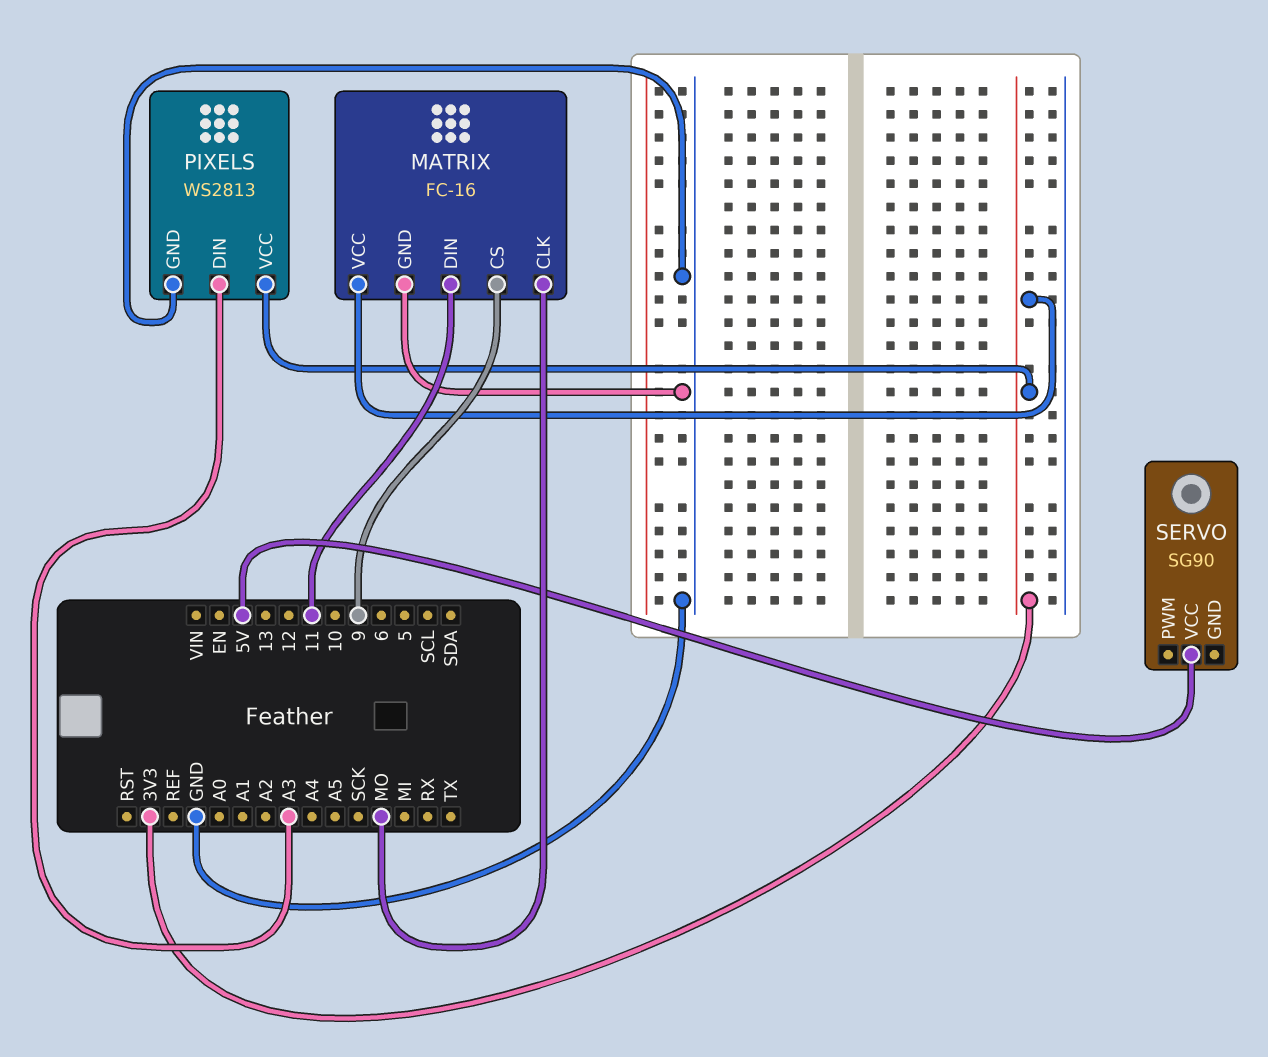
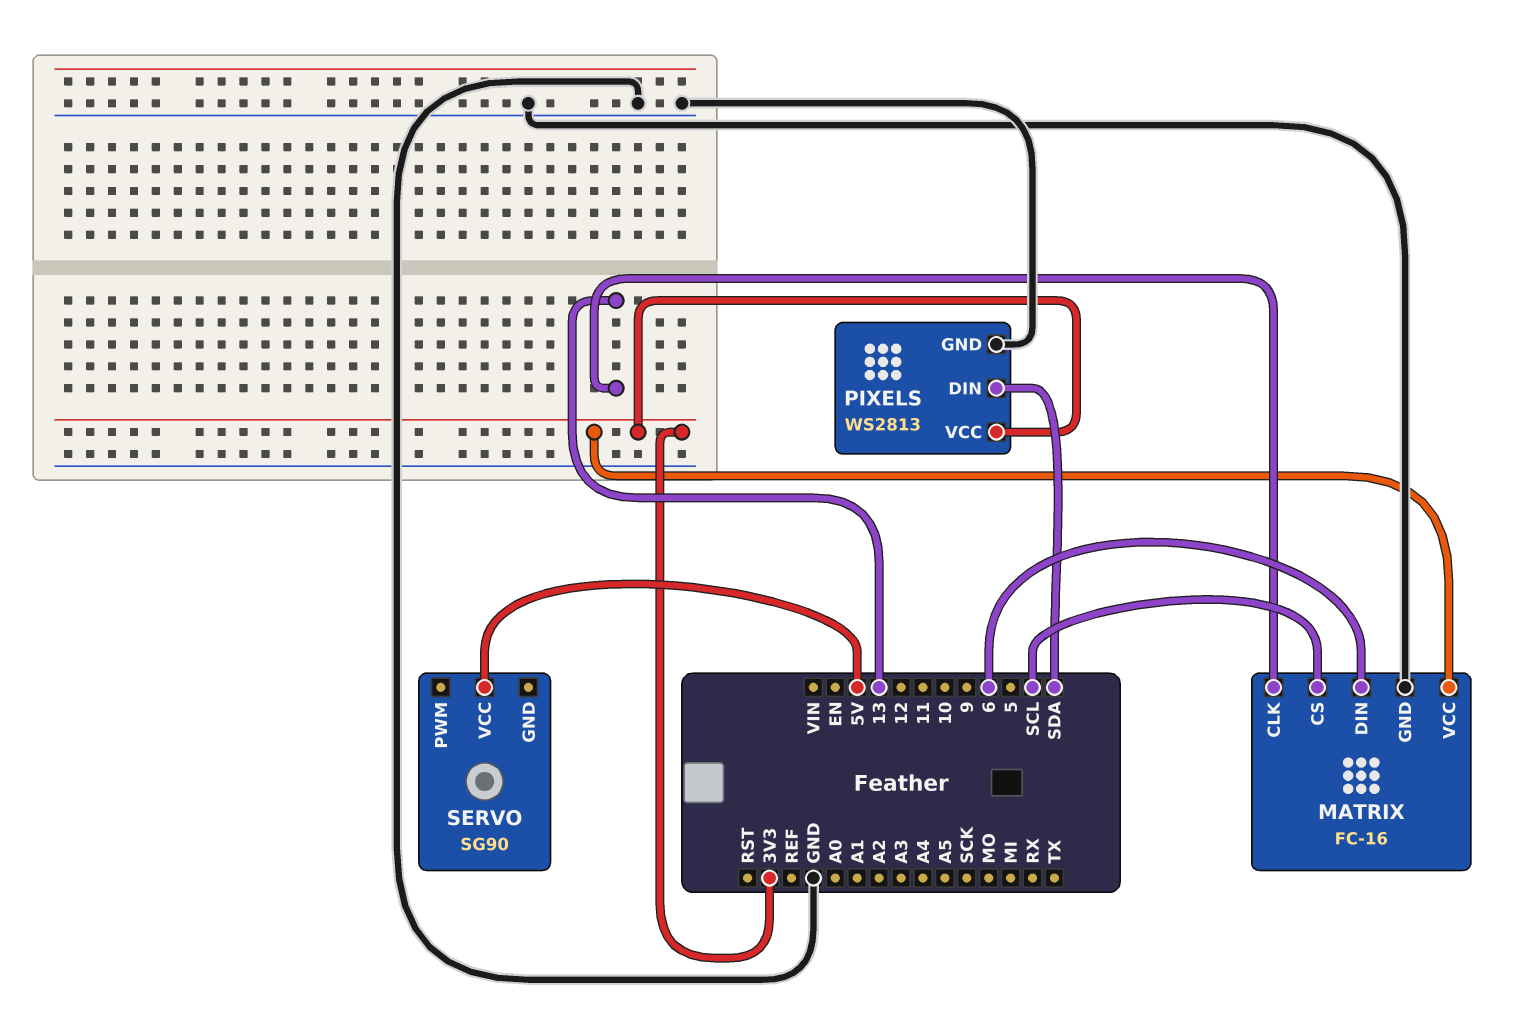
MATRIX pin CLK: MO -> 13
MATRIX pin CS: 9 -> SCL
MATRIX pin DIN: 11 -> 6
PIXELS pin DIN: A3 -> SDA

